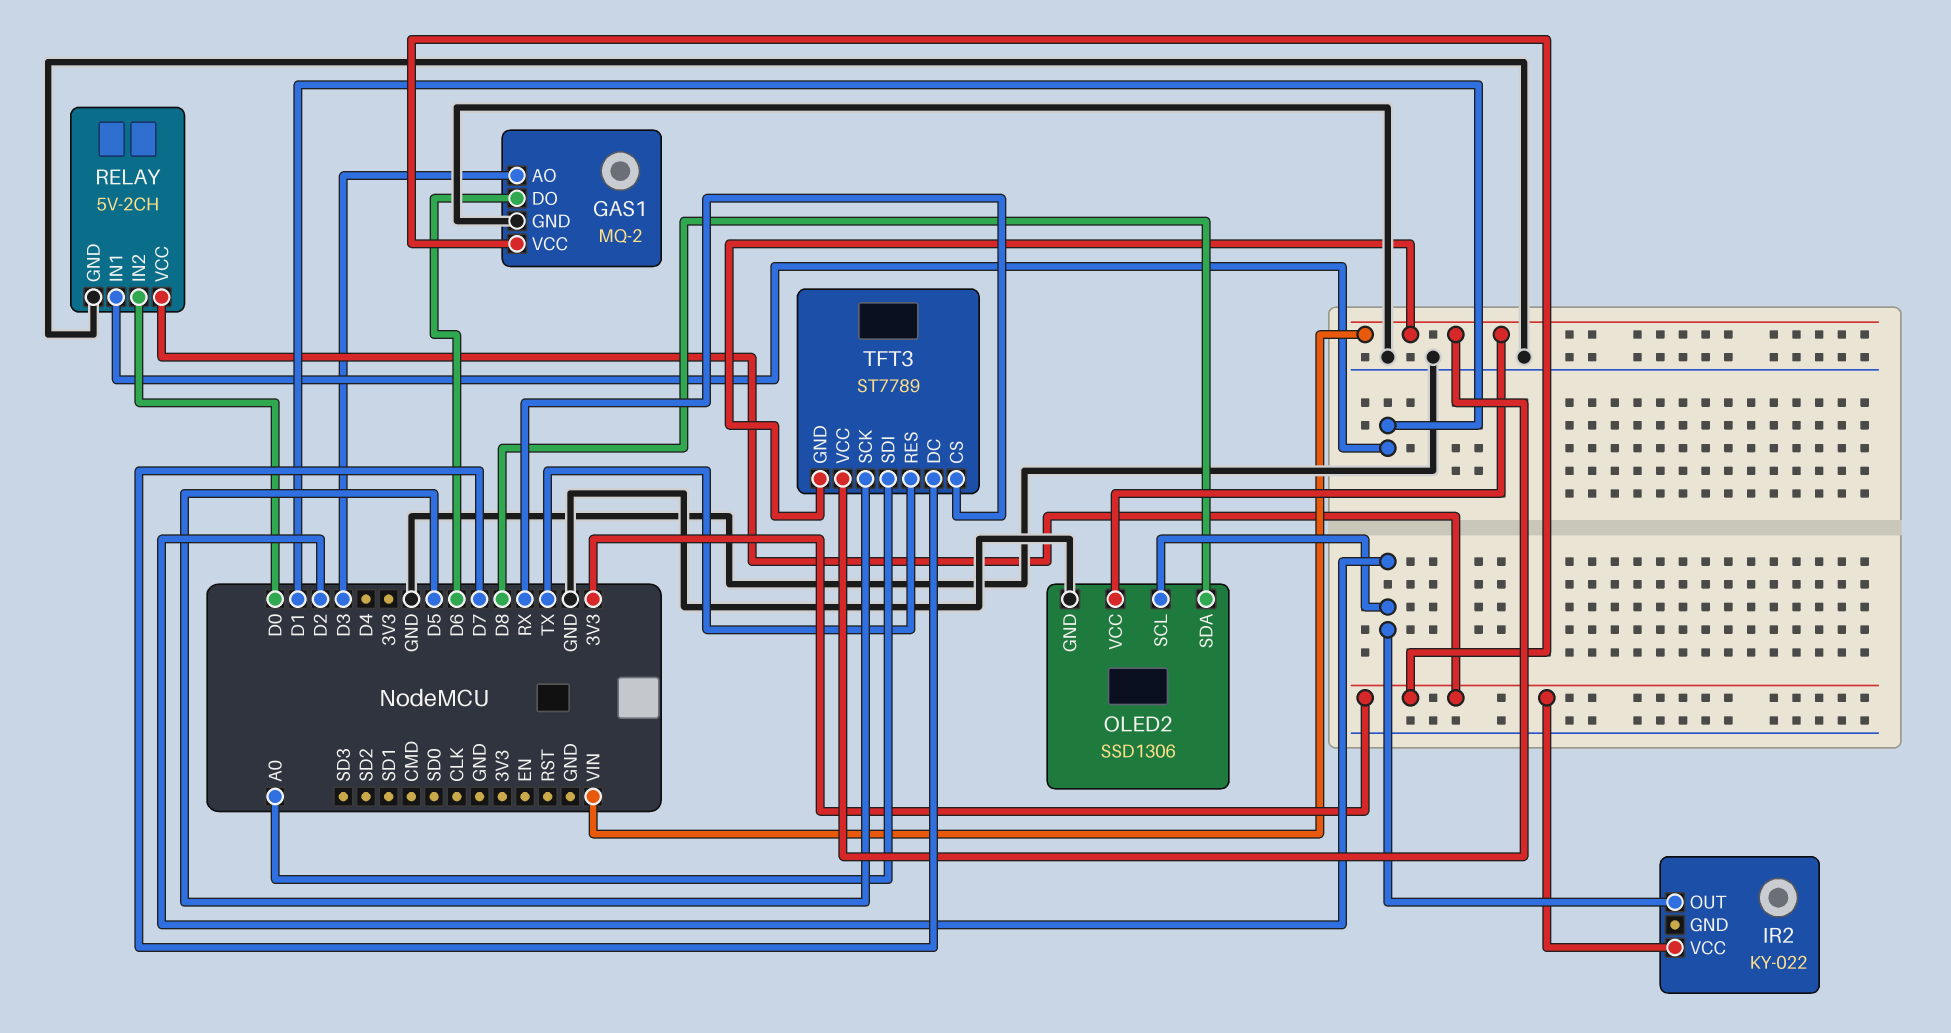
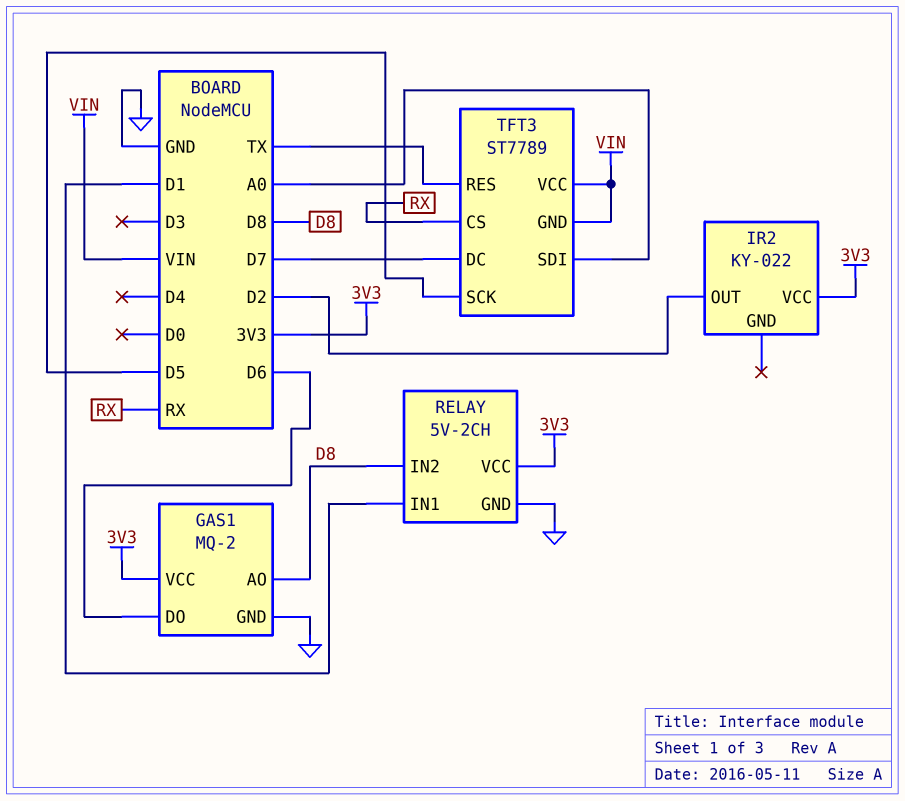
GAS1 pin AO: D3 -> D8
OLED2: SSD1306 -> none
OLED2 pin GND: GND -> none
OLED2 pin SCL: D2 -> none
OLED2 pin SDA: D8 -> none
OLED2 pin VCC: VIN -> none
RELAY pin IN2: D0 -> D8

